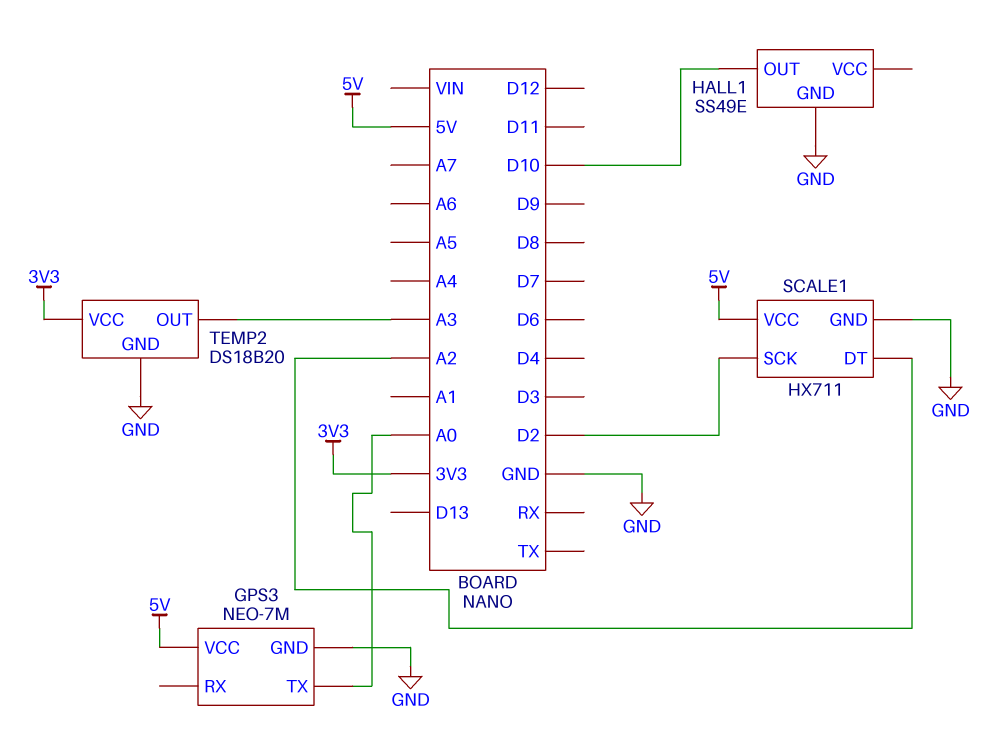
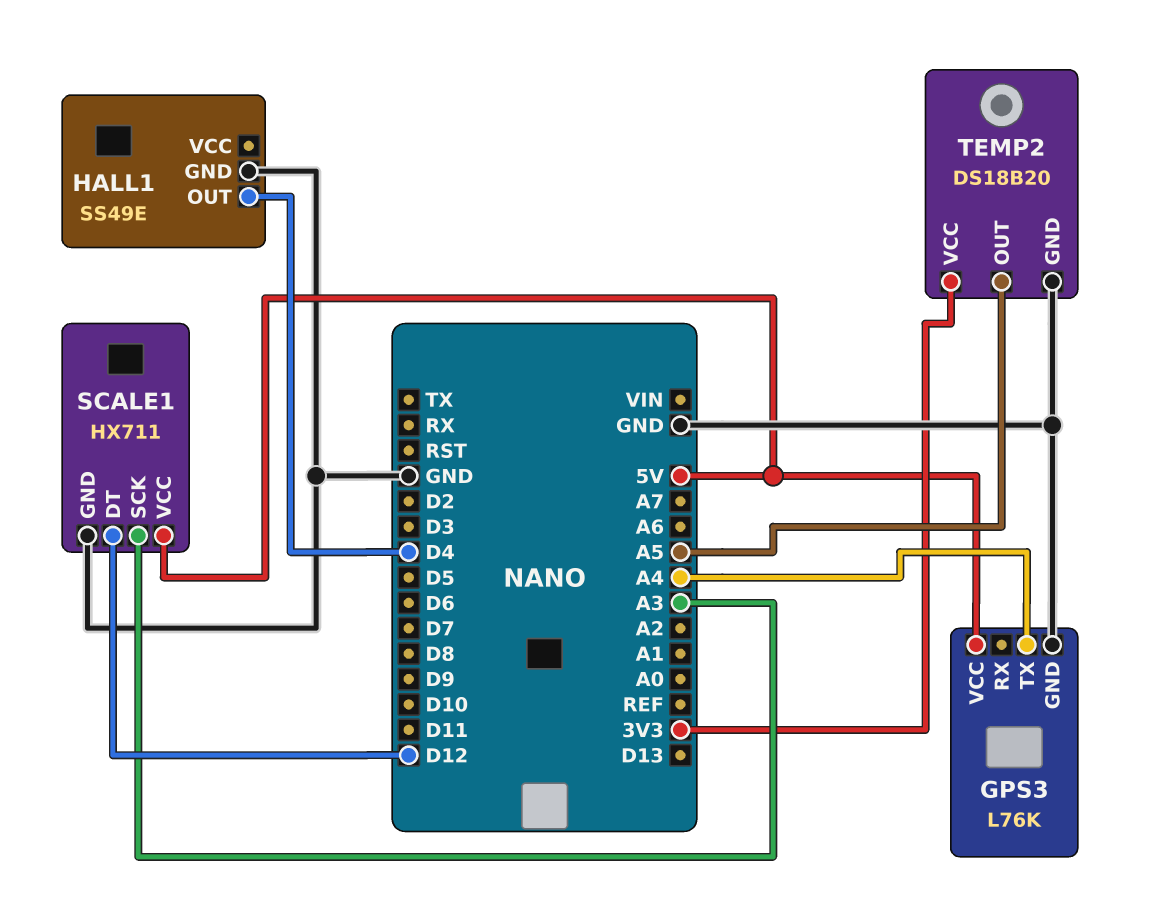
GPS3: NEO-7M -> L76K
GPS3 pin TX: A0 -> A4
HALL1 pin OUT: D10 -> D4
SCALE1 pin DT: A2 -> D12
SCALE1 pin SCK: D2 -> A3
TEMP2 pin OUT: A3 -> A5

